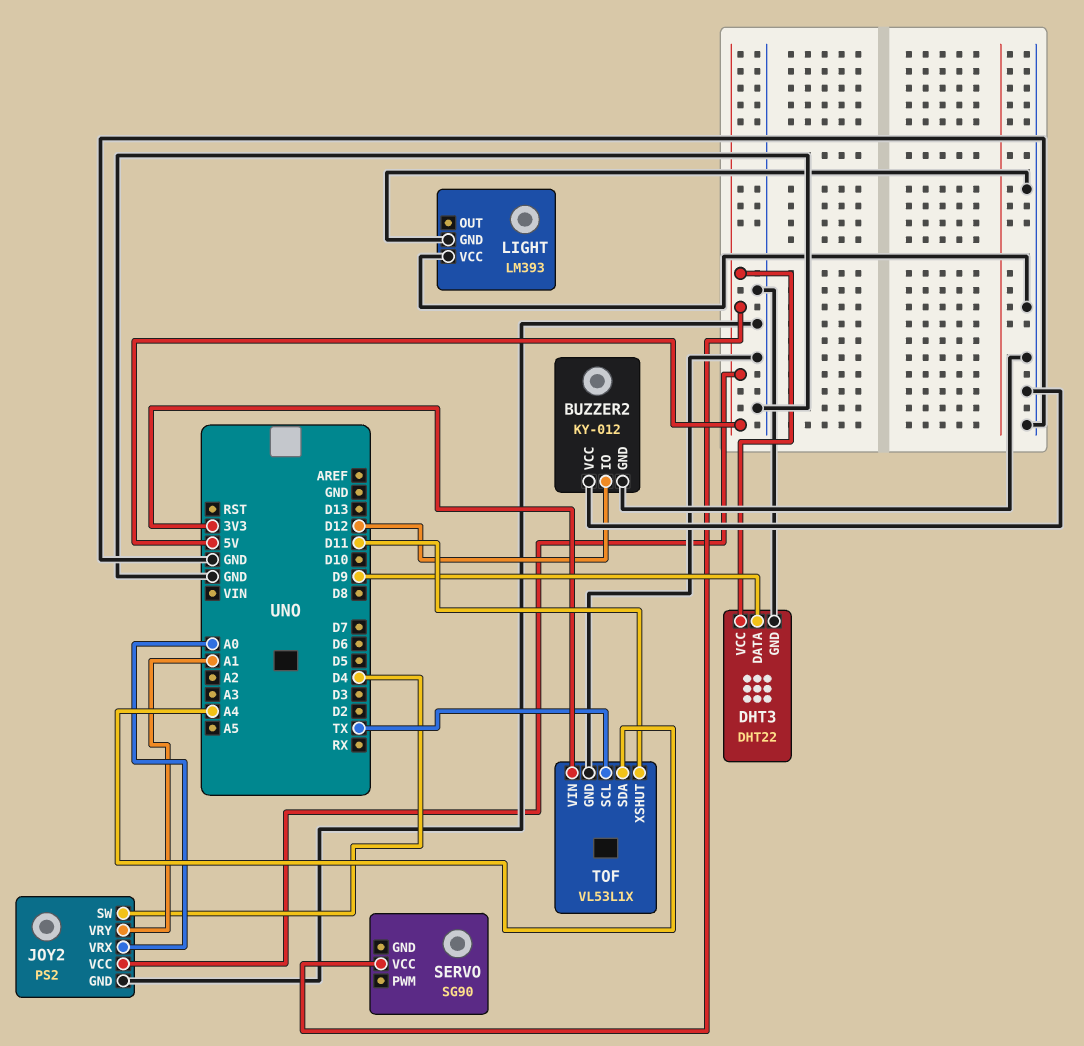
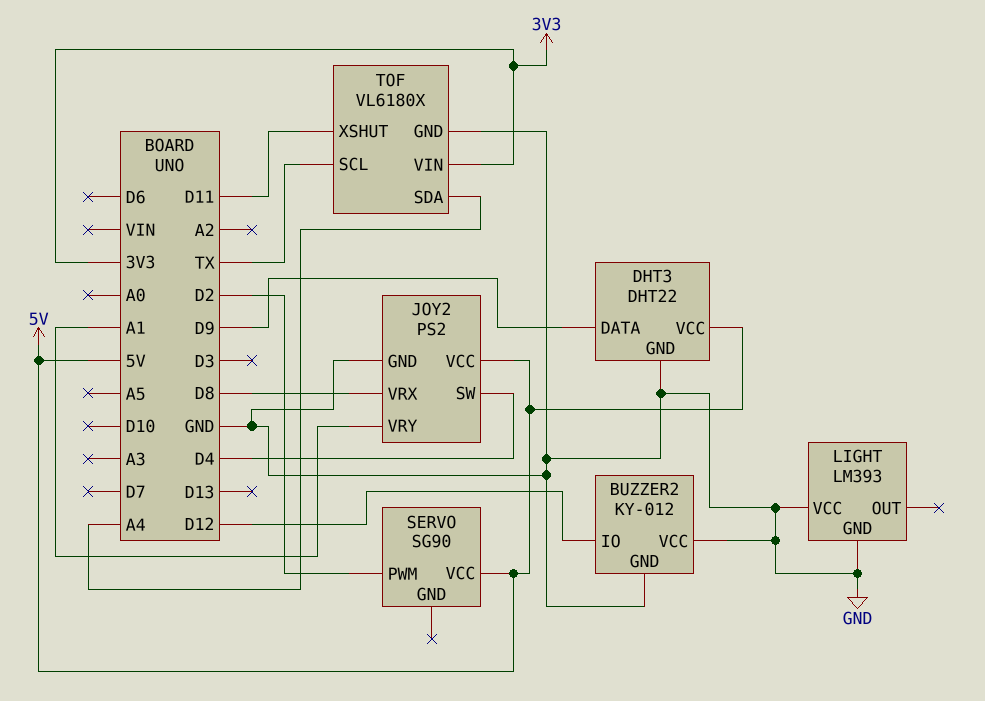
JOY2 pin VRX: A0 -> D8
SERVO pin PWM: none -> D2
TOF: VL53L1X -> VL6180X

